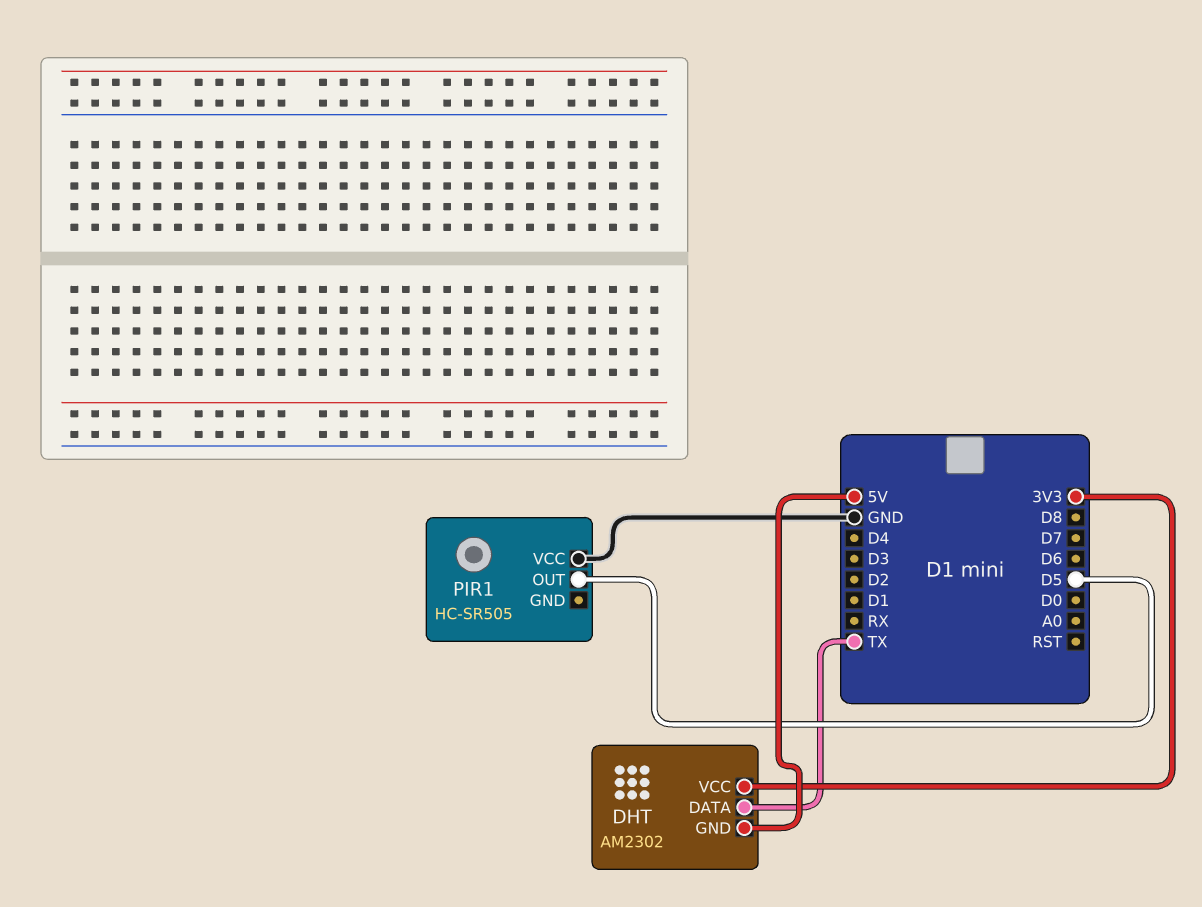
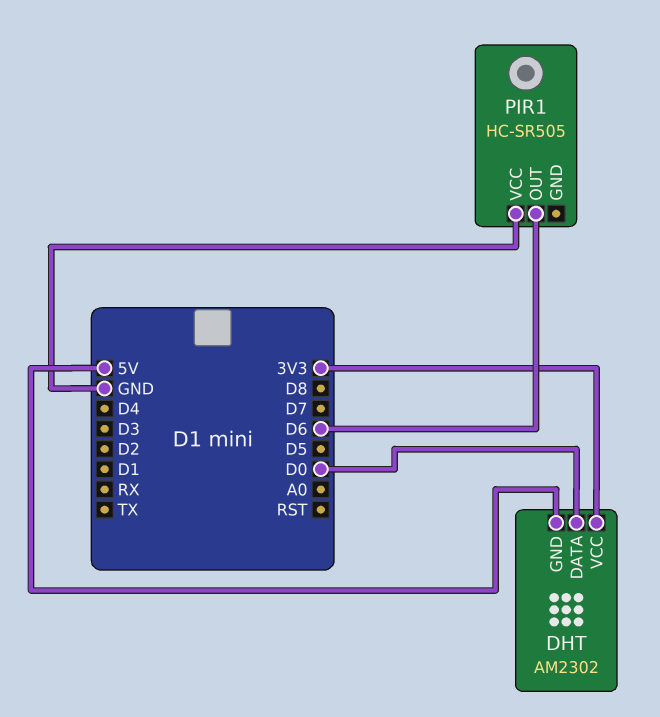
DHT pin DATA: TX -> D0
PIR1 pin OUT: D5 -> D6

